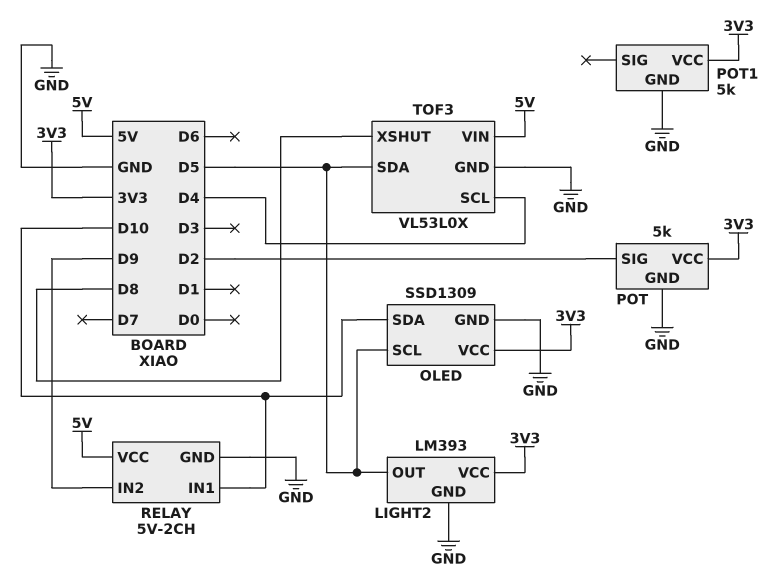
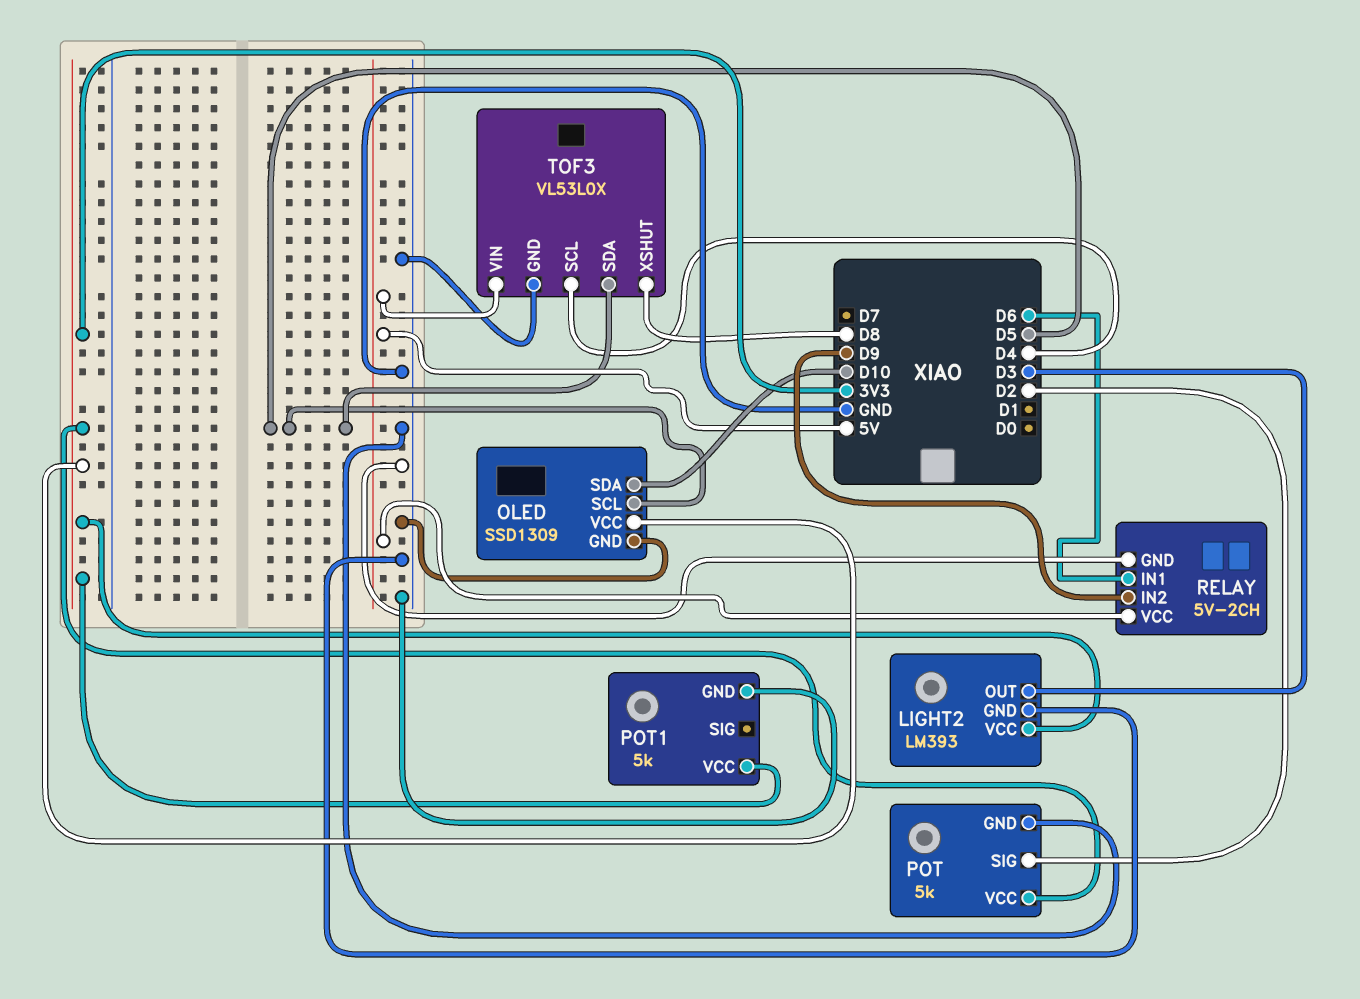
LIGHT2 pin OUT: D5 -> D3
RELAY pin IN1: D10 -> D6

